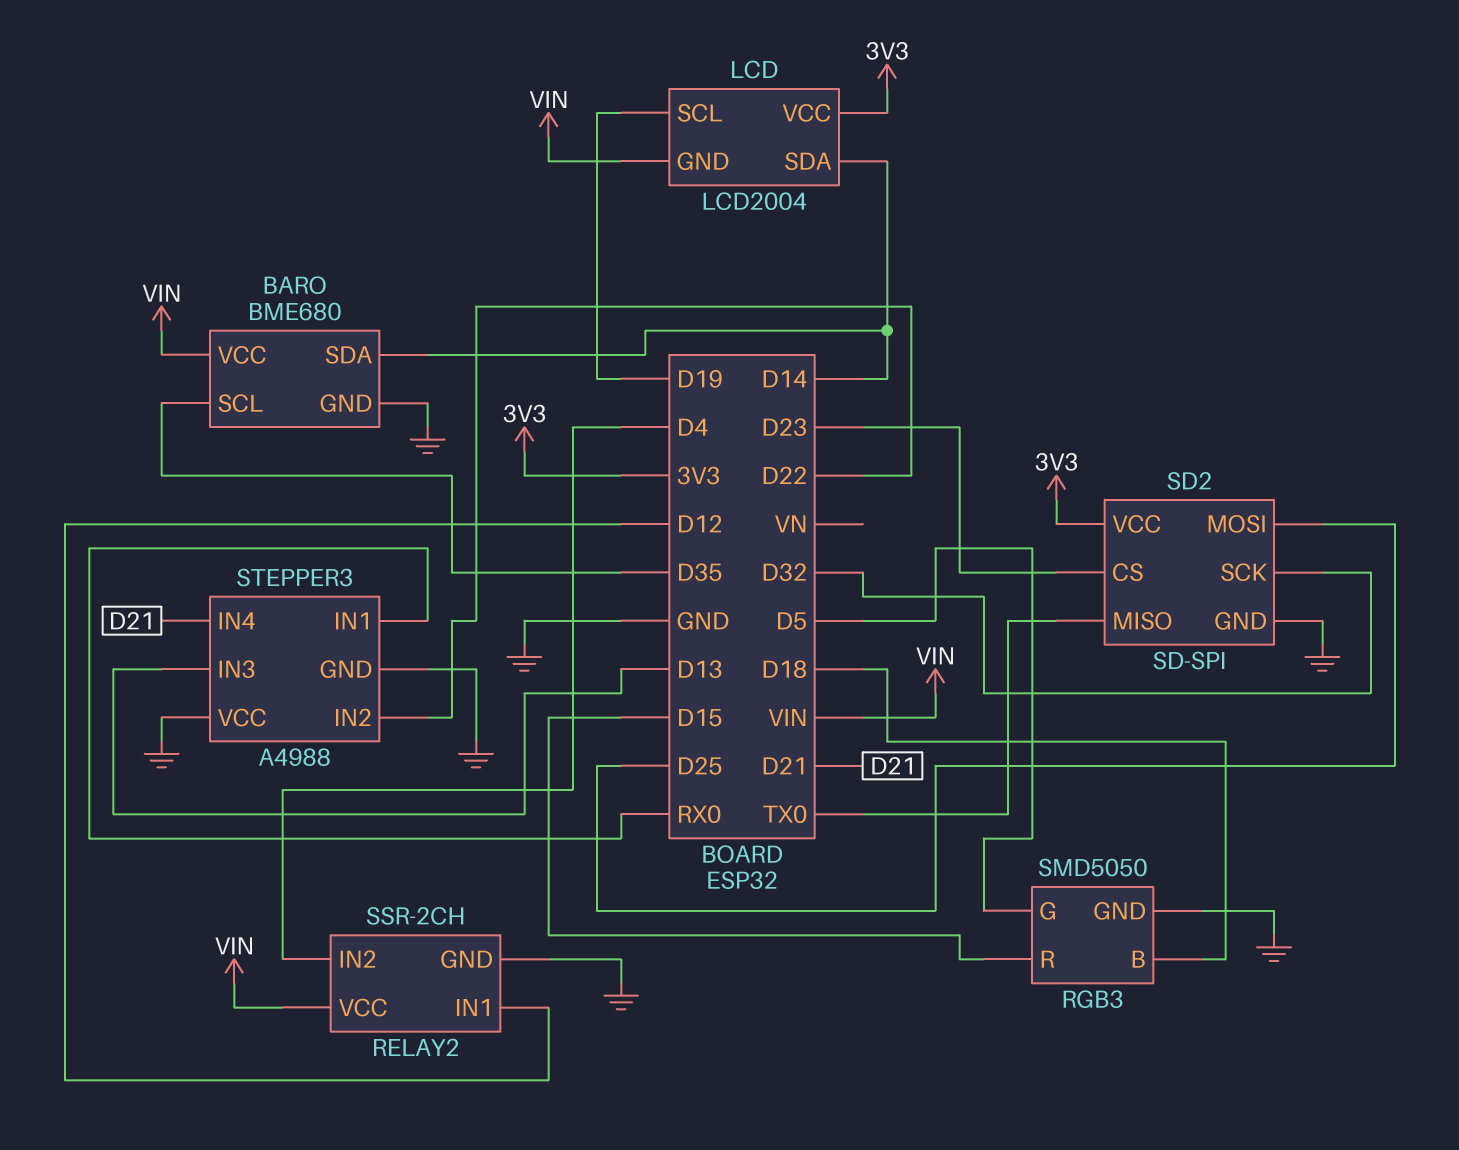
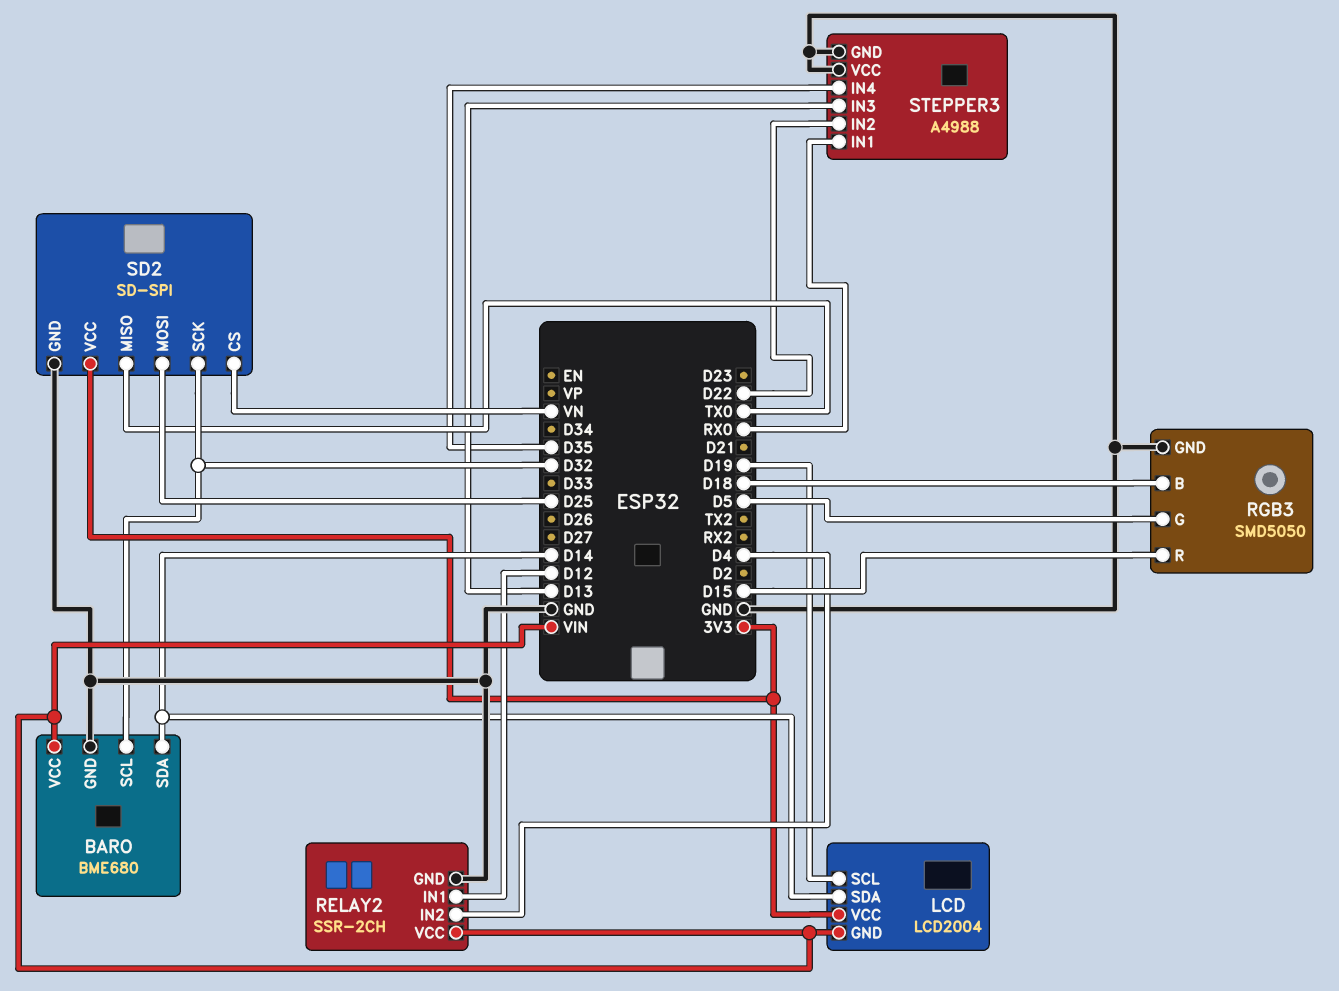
BARO pin SCL: D35 -> D32
SD2 pin CS: D23 -> VN
STEPPER3 pin IN4: D21 -> D35

